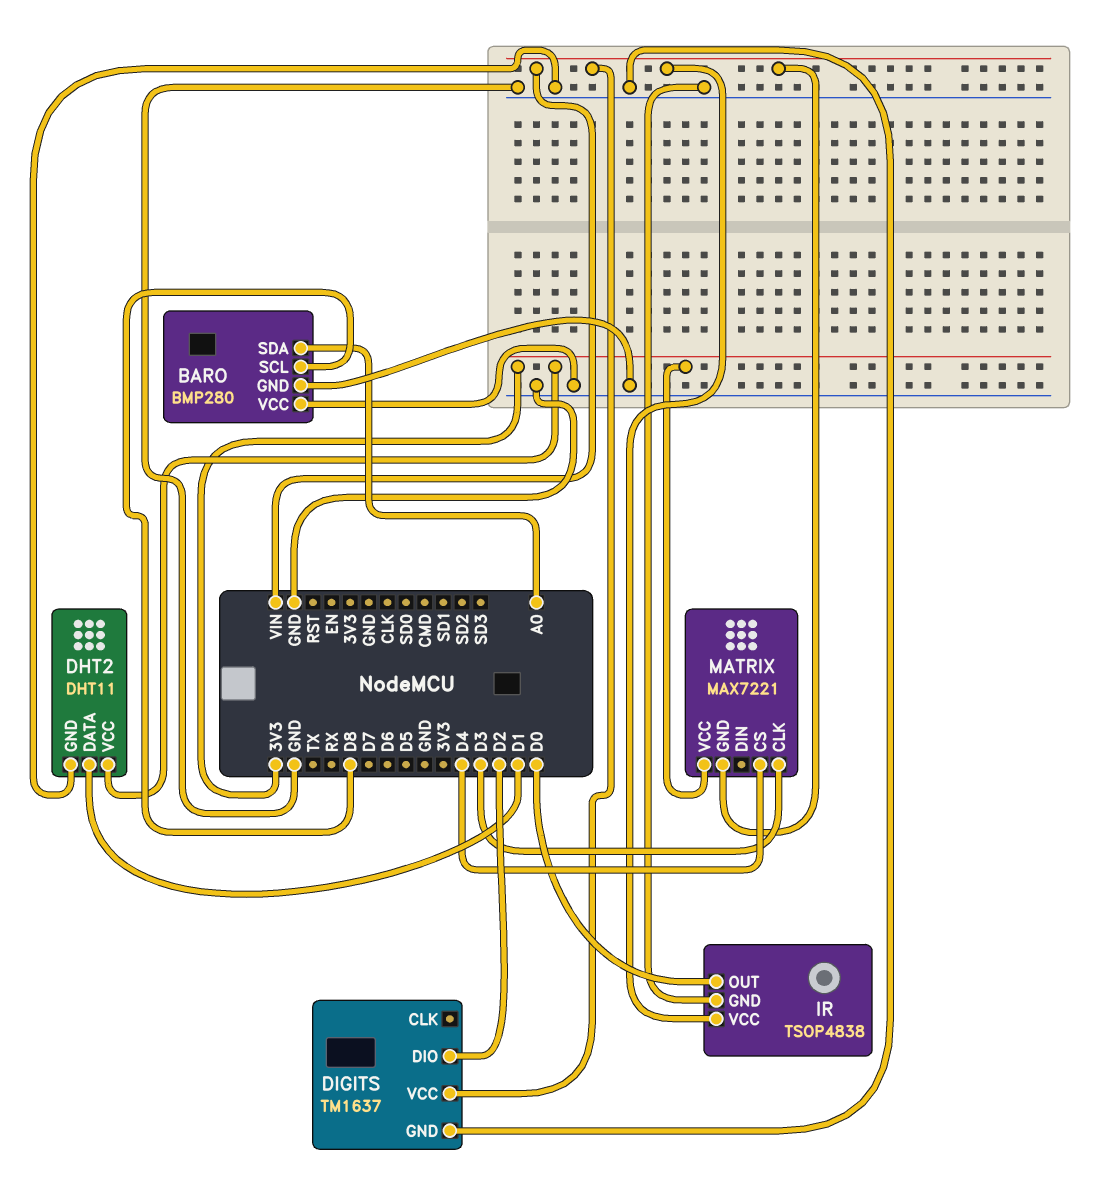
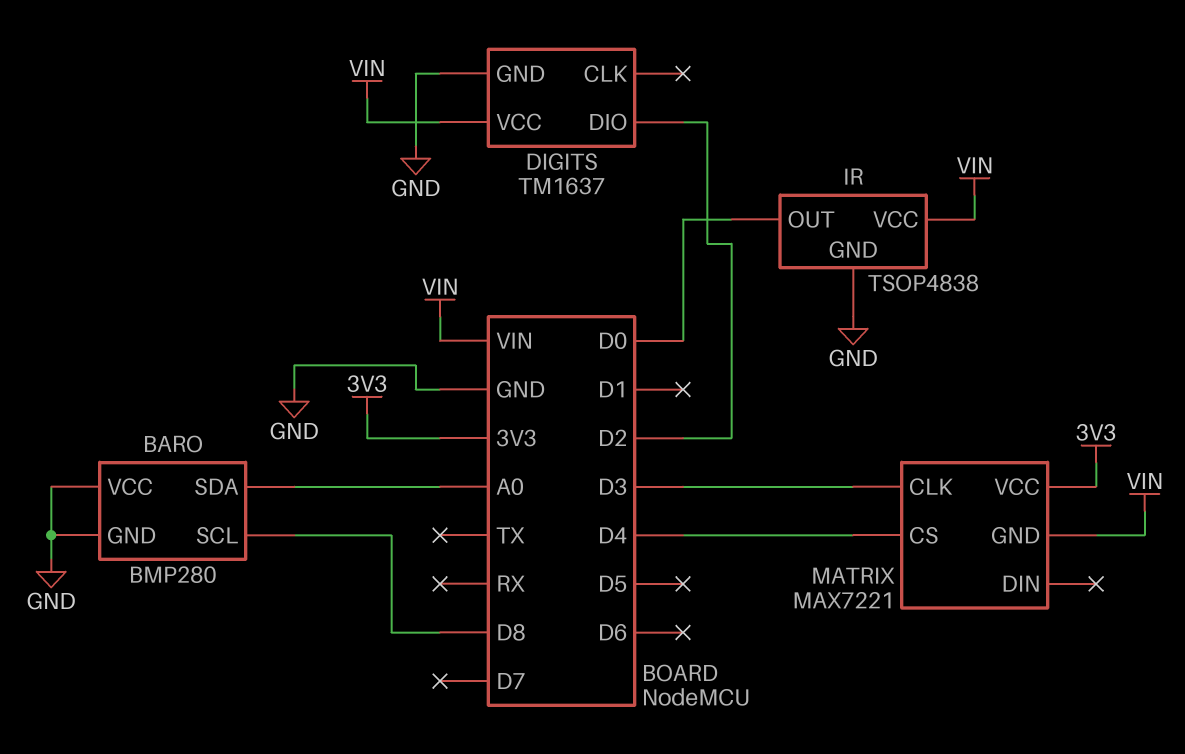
DHT2: DHT11 -> none
DHT2 pin DATA: D1 -> none
DHT2 pin GND: GND -> none
DHT2 pin VCC: 3V3 -> none

